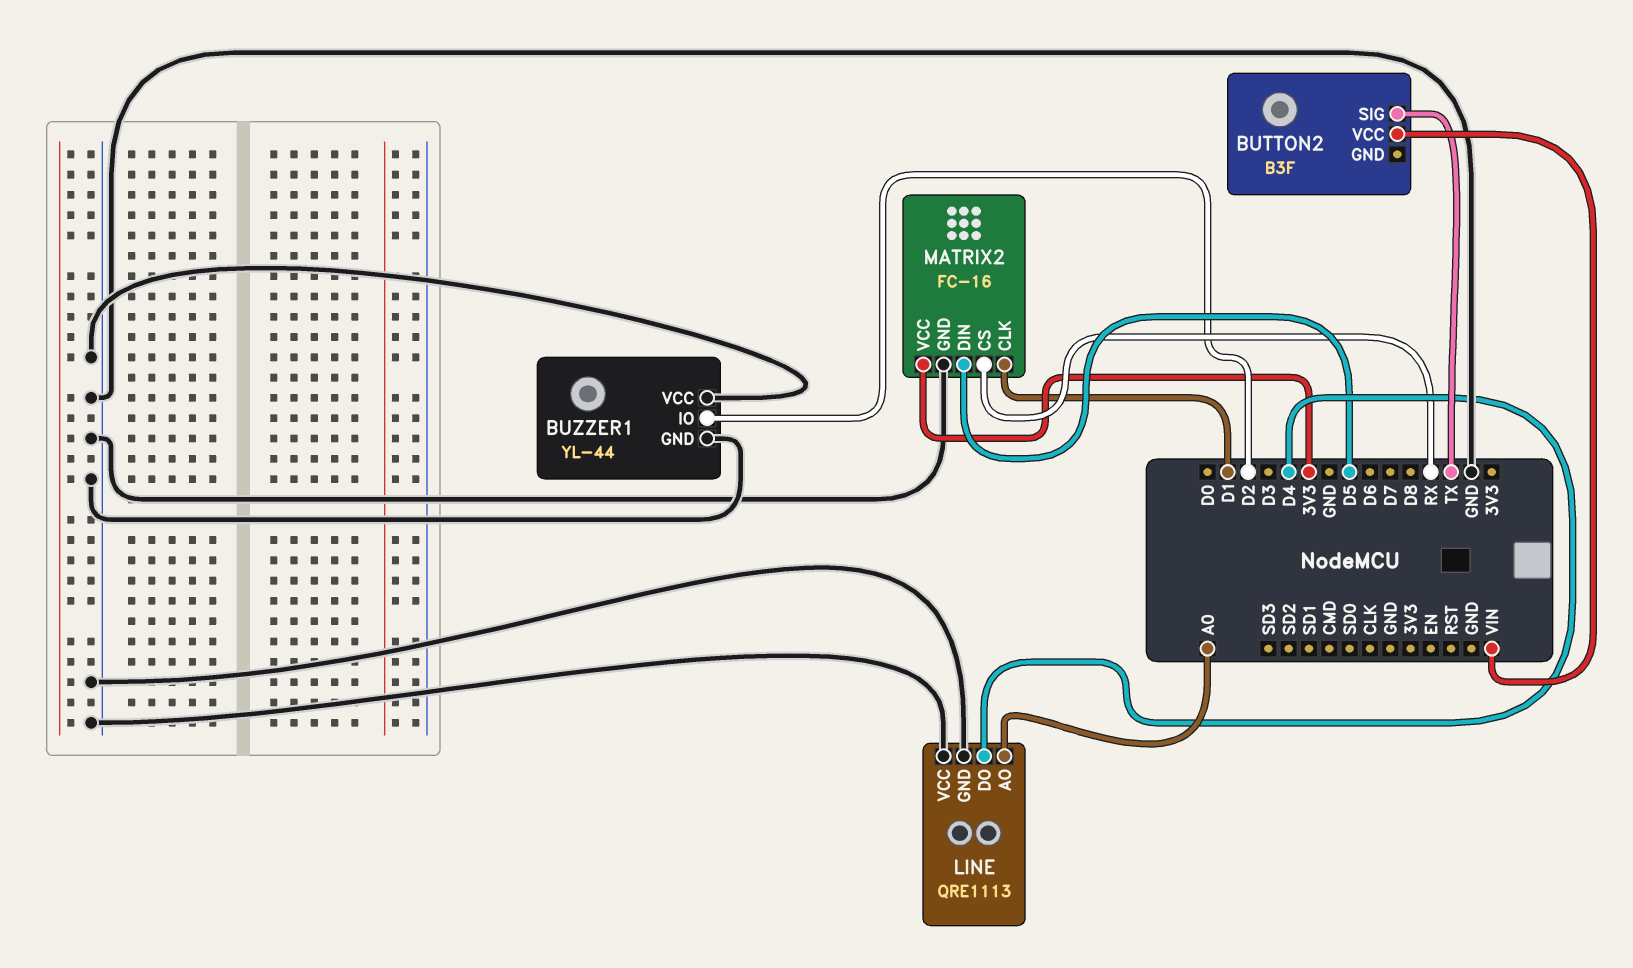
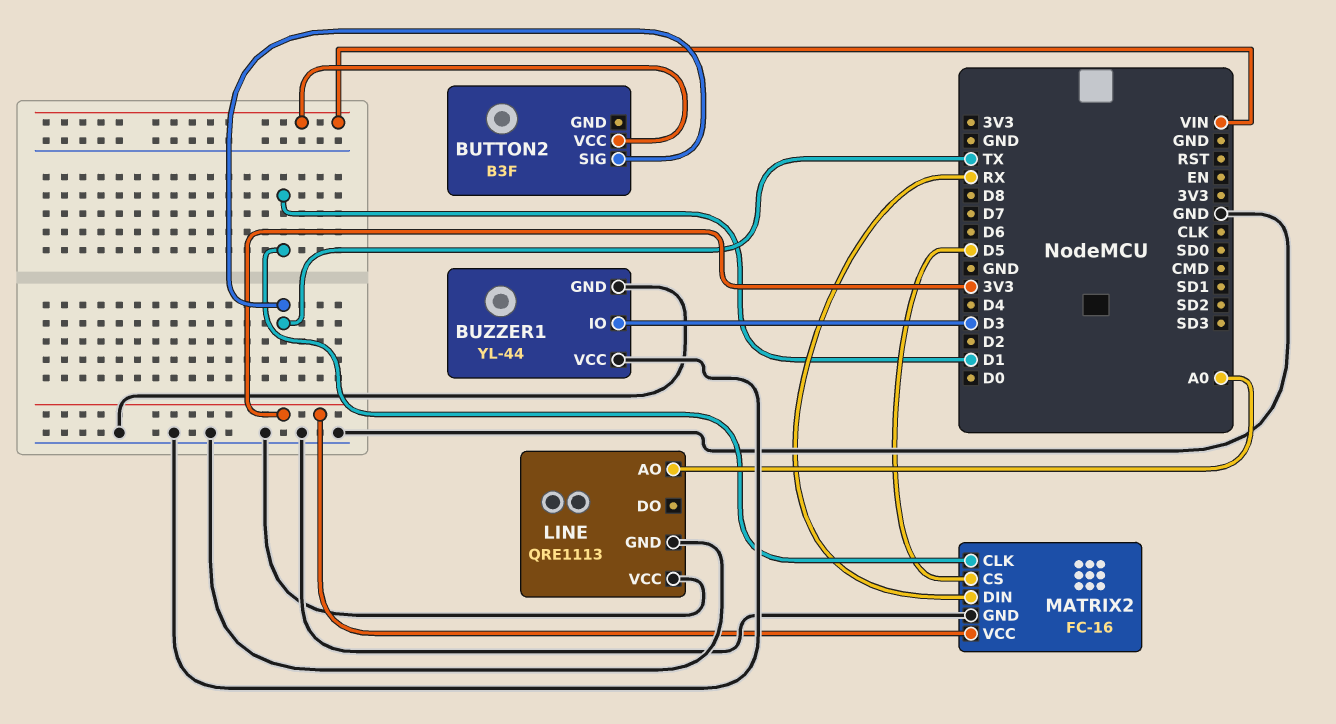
BUZZER1 pin IO: D2 -> D3
LINE pin DO: D4 -> none
MATRIX2 pin CS: RX -> D5
MATRIX2 pin DIN: D5 -> RX

